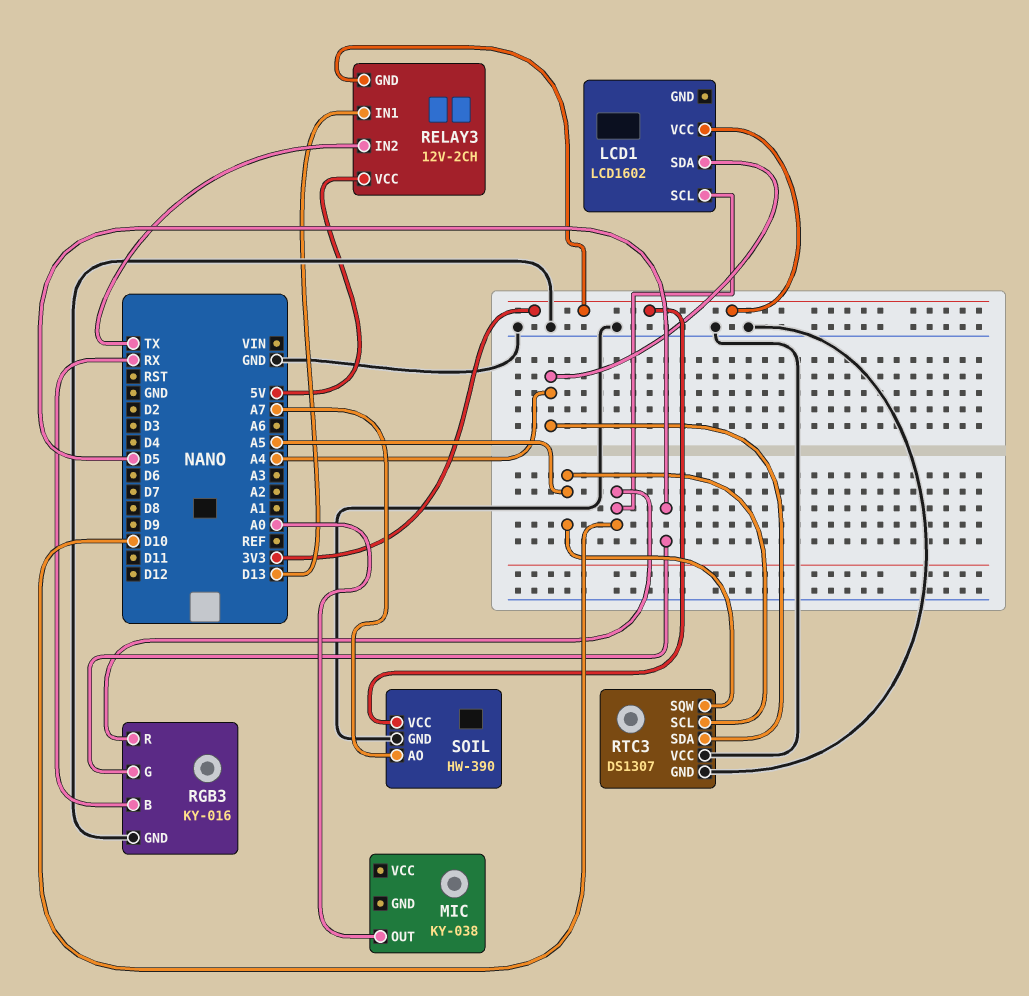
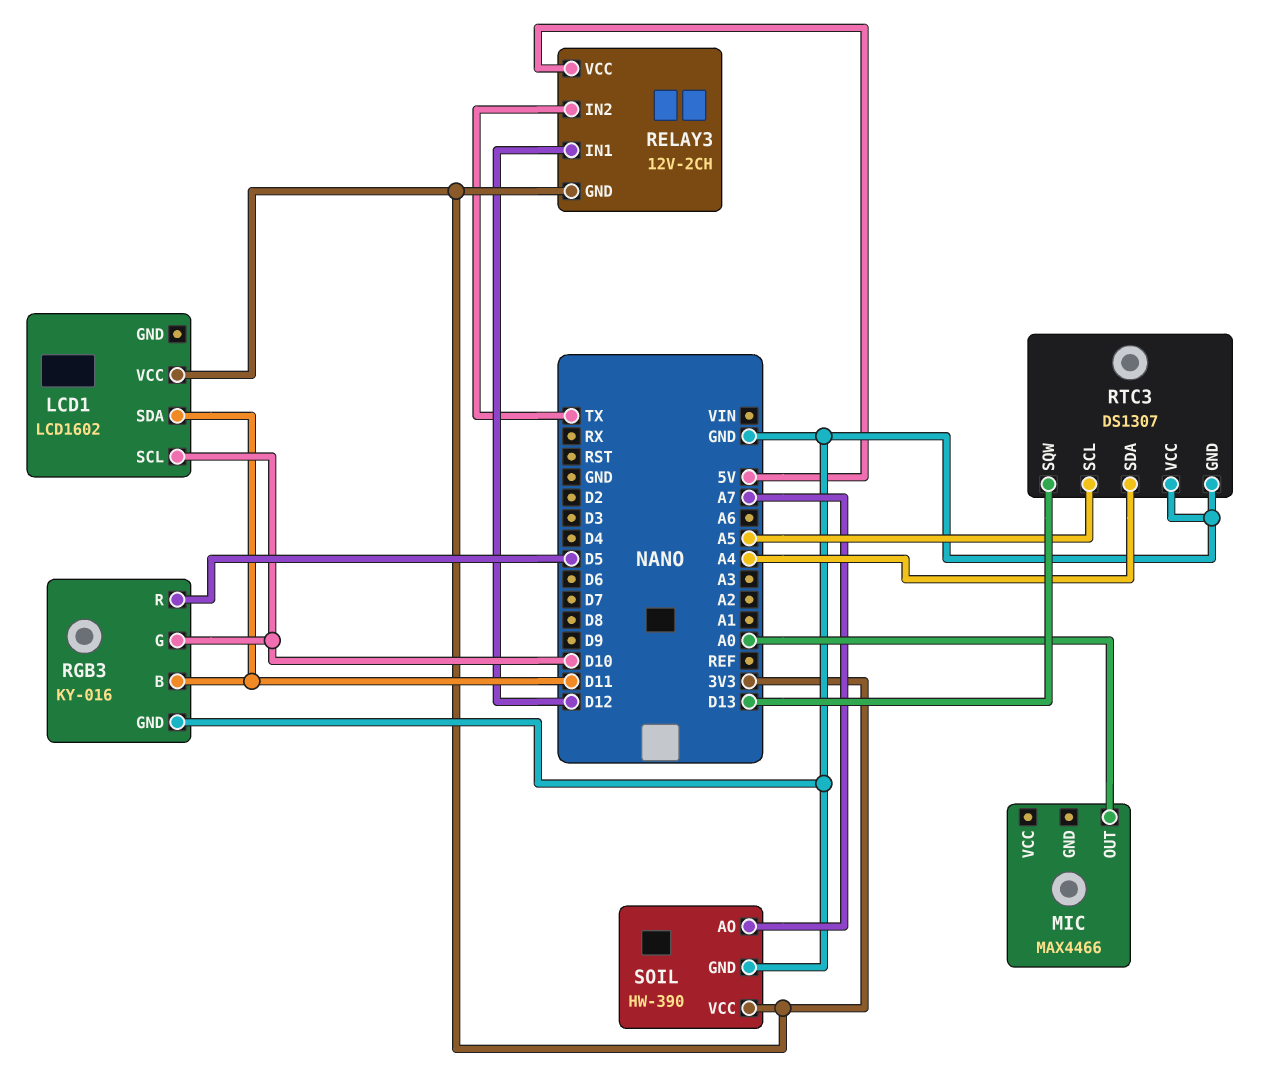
LCD1 pin SDA: A4 -> D11
MIC: KY-038 -> MAX4466
RELAY3 pin IN1: D13 -> D12
RGB3 pin B: RX -> D11
RGB3 pin G: D5 -> D10
RGB3 pin R: D10 -> D5
RTC3 pin SQW: A5 -> D13

